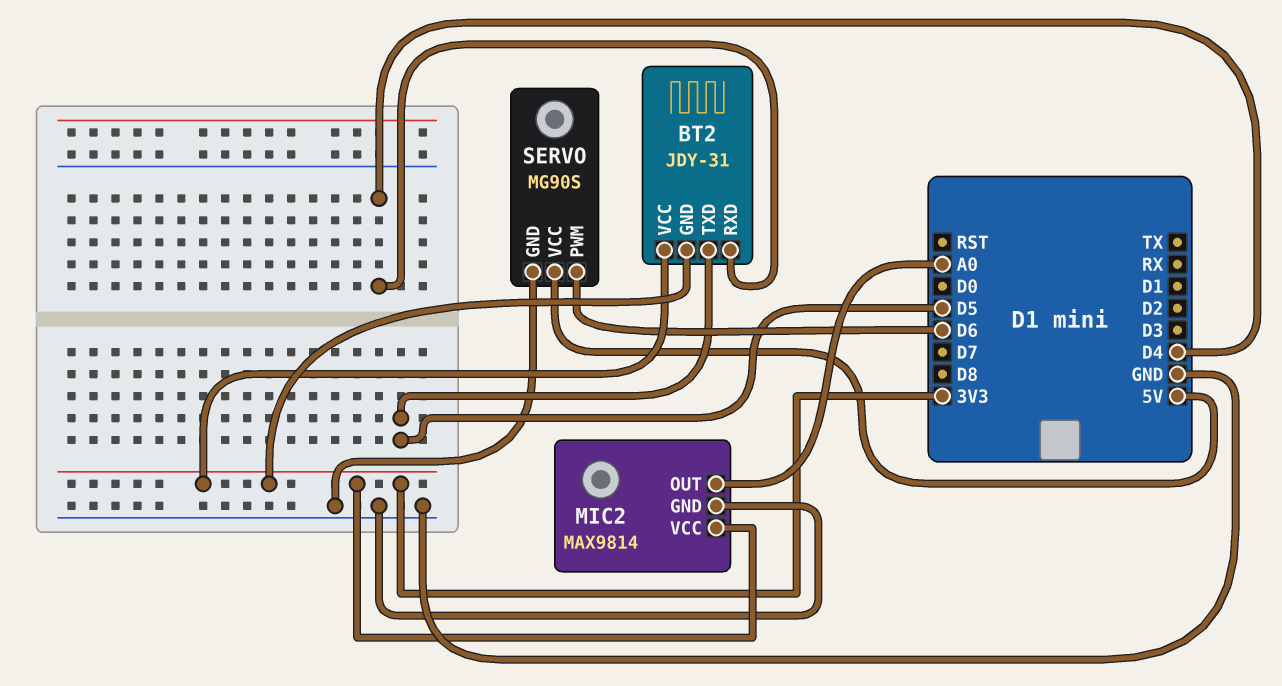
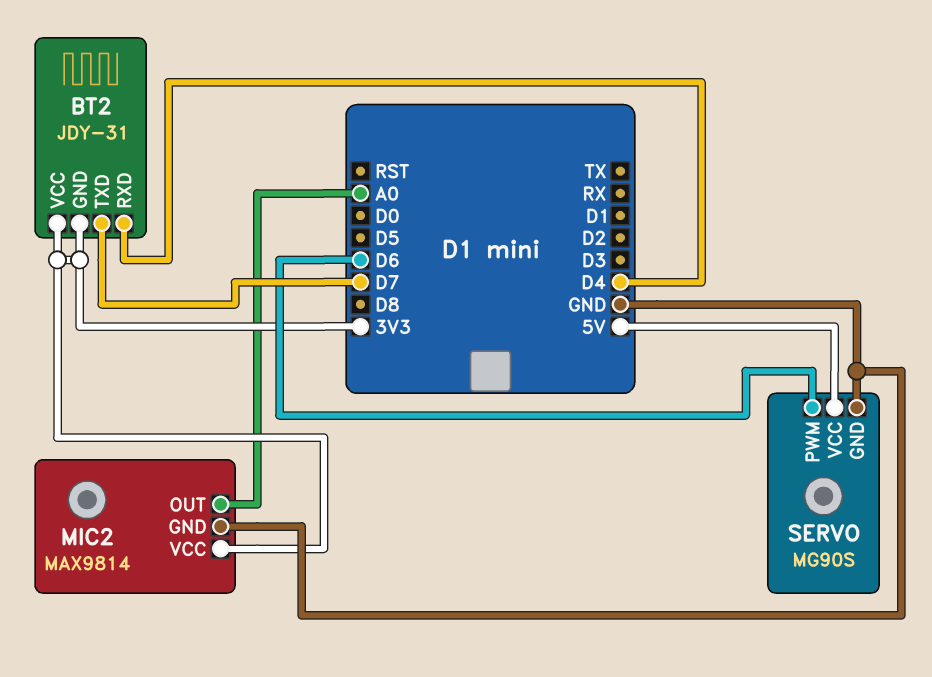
BT2 pin TXD: D5 -> D7

